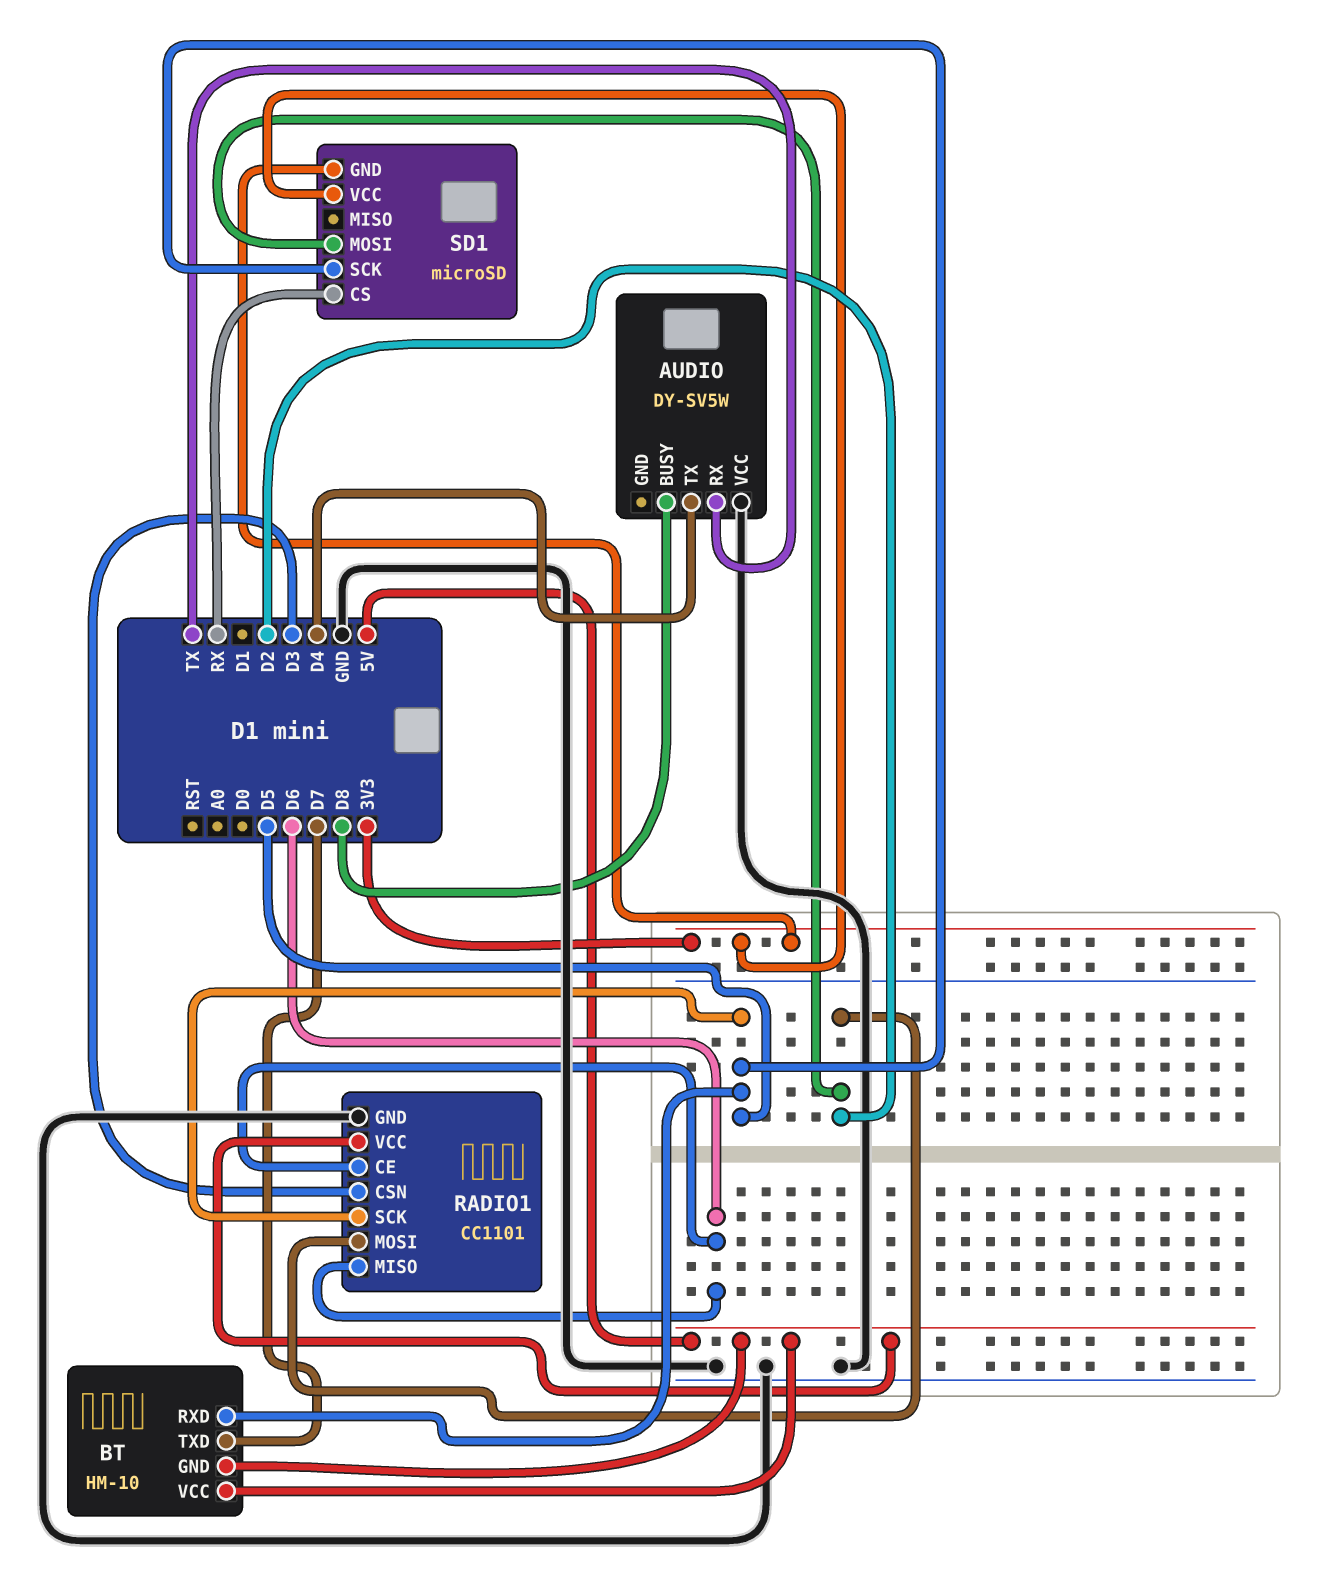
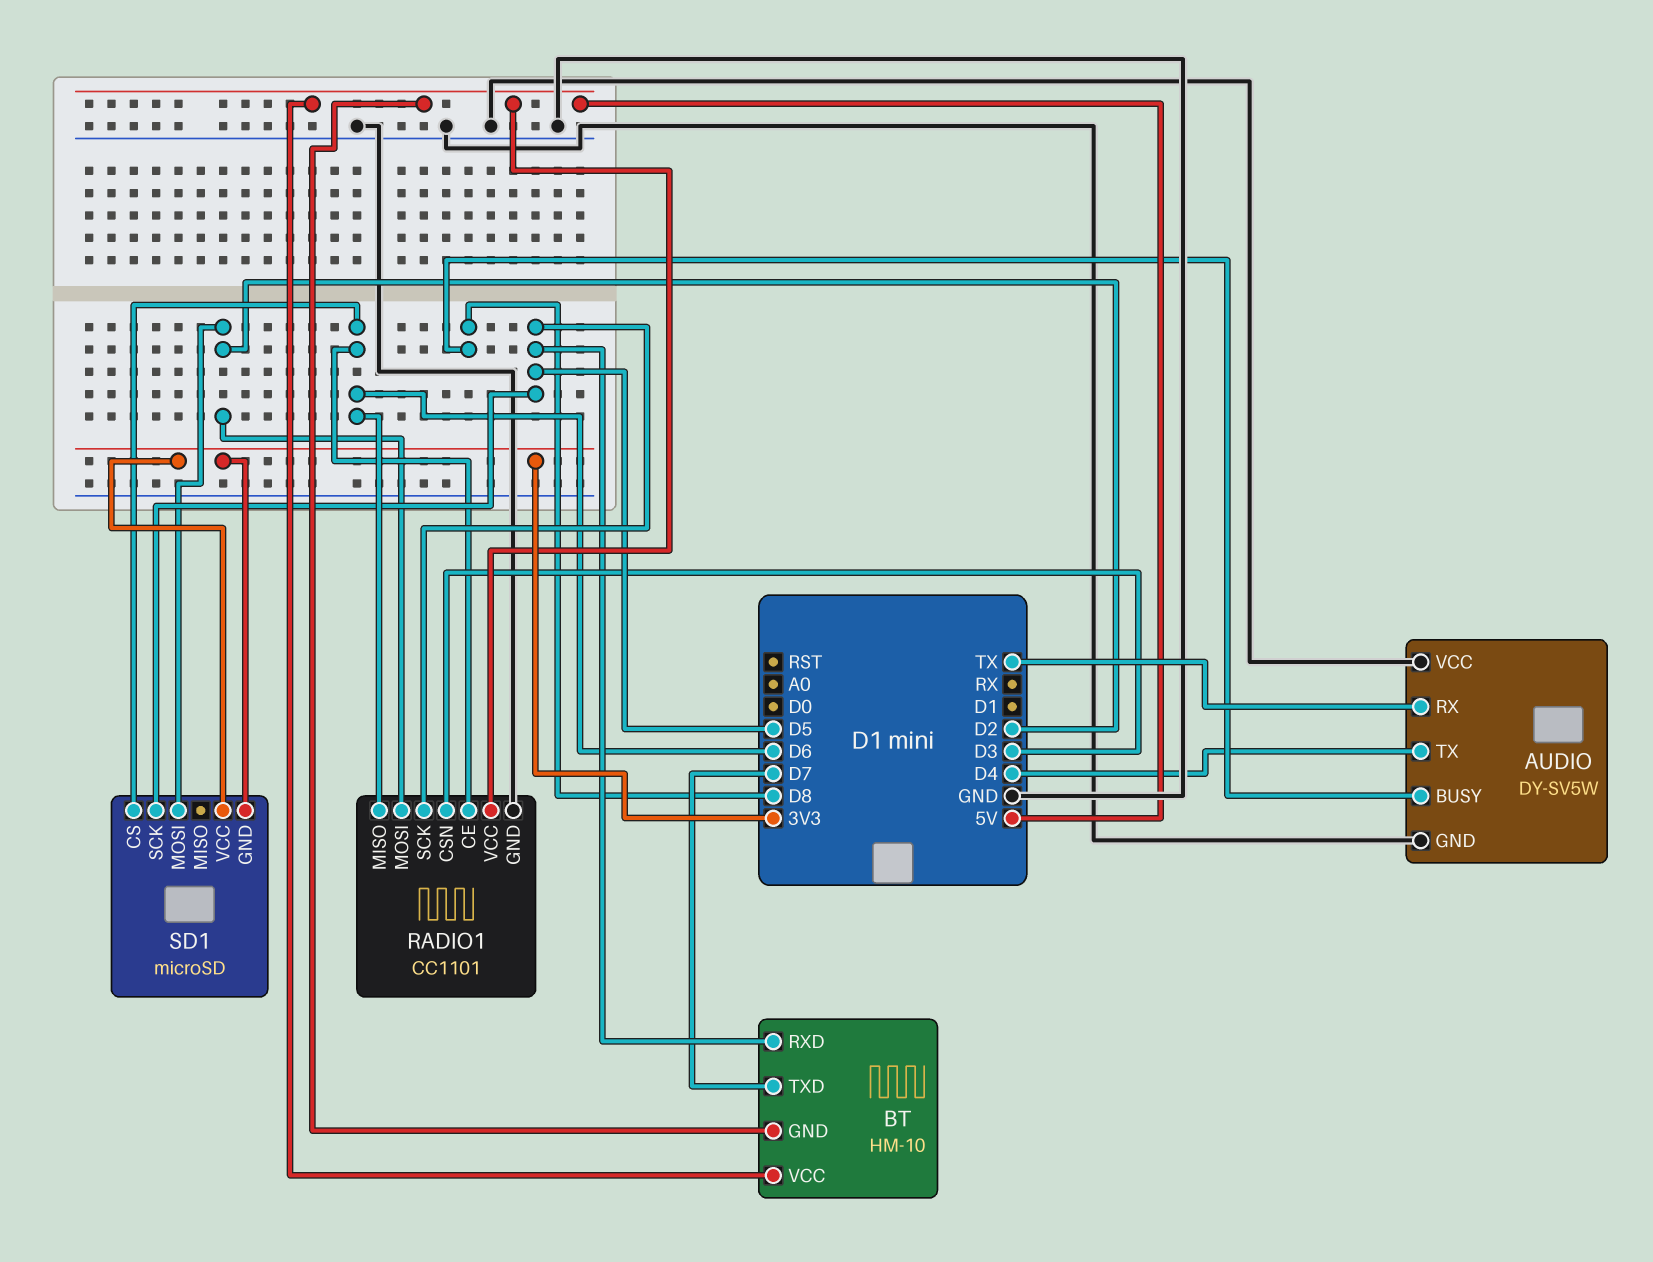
AUDIO pin GND: none -> GND
SD1 pin CS: RX -> D6

